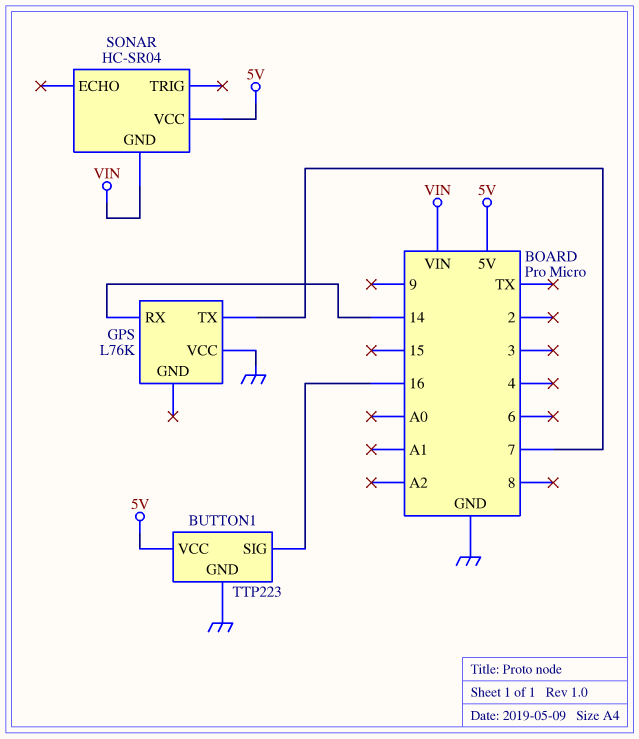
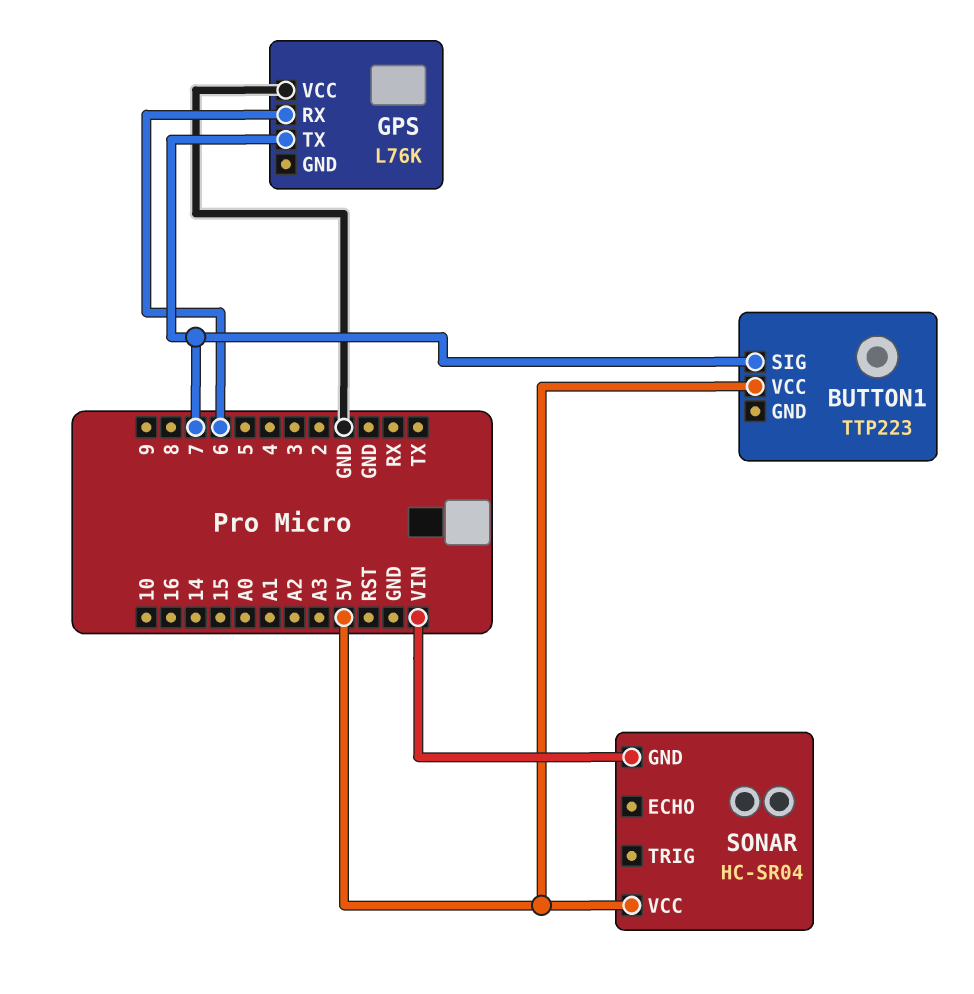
BUTTON1 pin GND: GND -> none
BUTTON1 pin SIG: 16 -> 7
GPS pin RX: 14 -> 6

